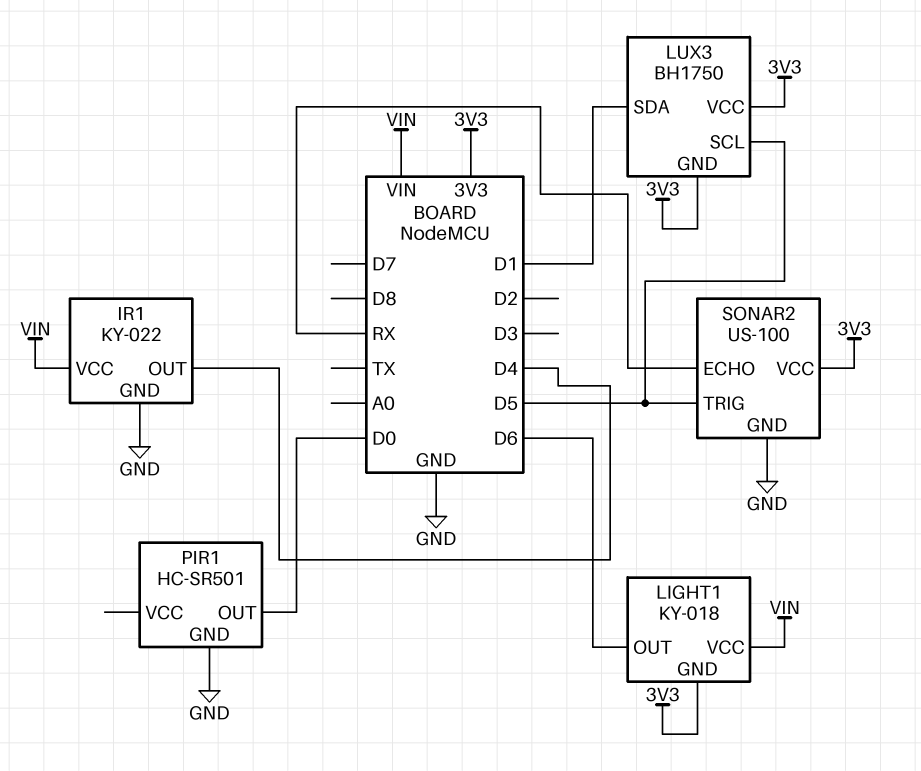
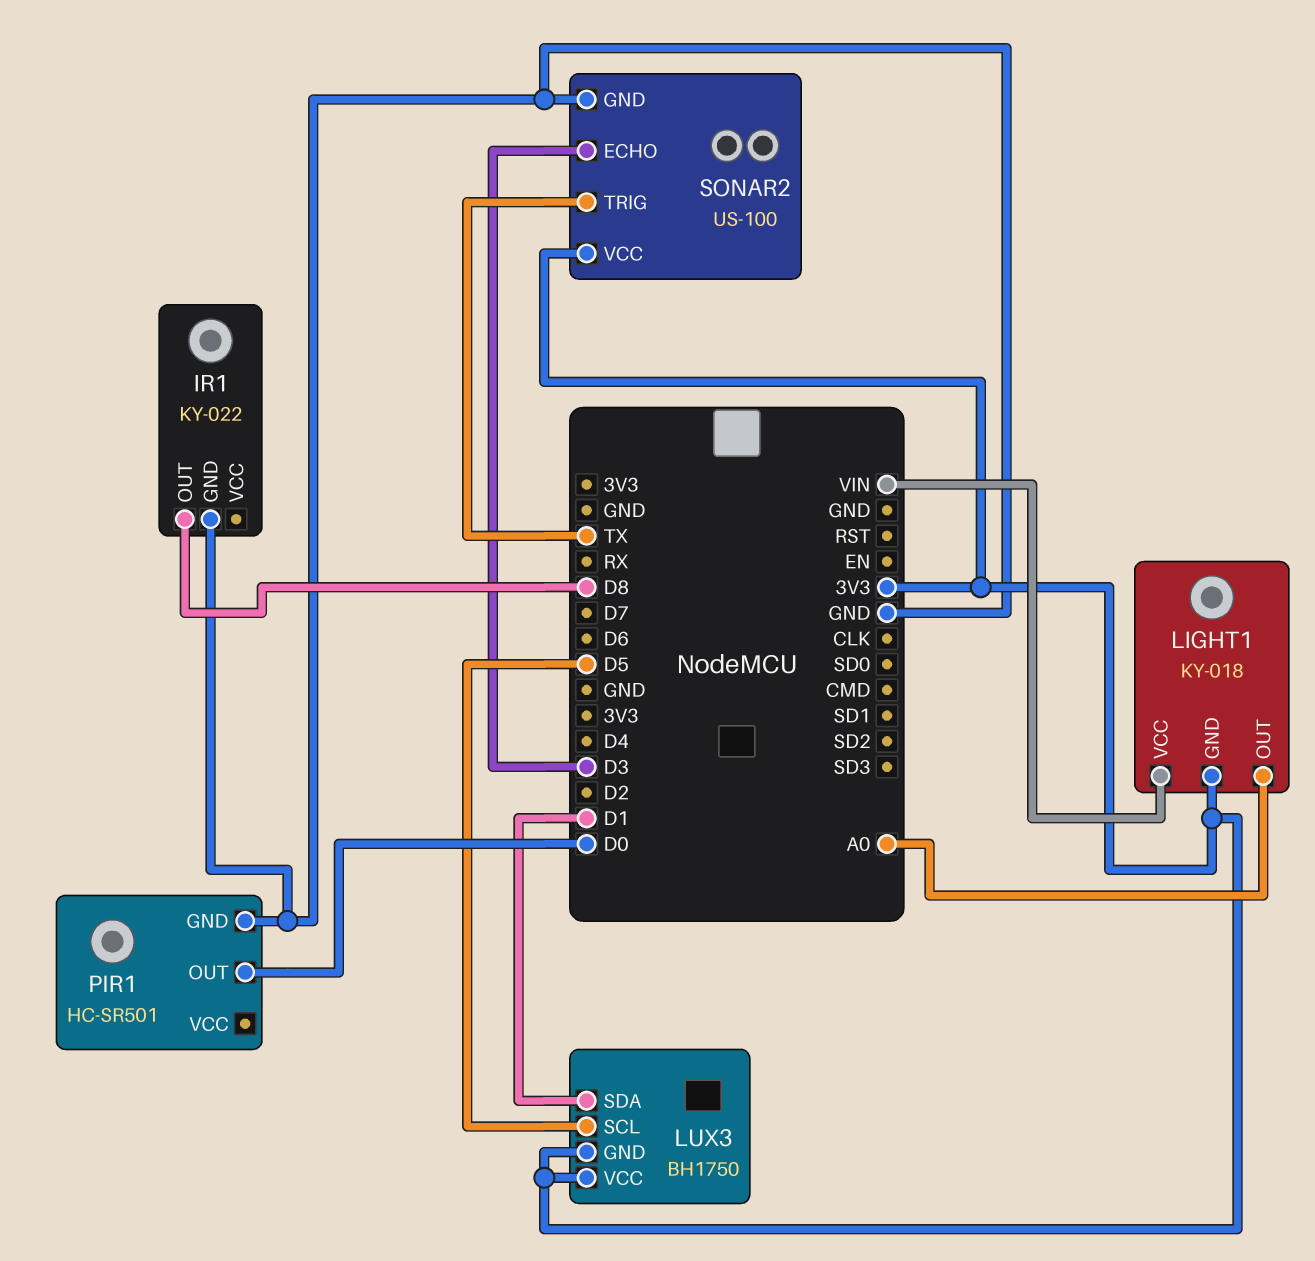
IR1 pin OUT: D4 -> D8
IR1 pin VCC: VIN -> none
LIGHT1 pin OUT: D6 -> A0
SONAR2 pin ECHO: RX -> D3
SONAR2 pin TRIG: D5 -> TX

